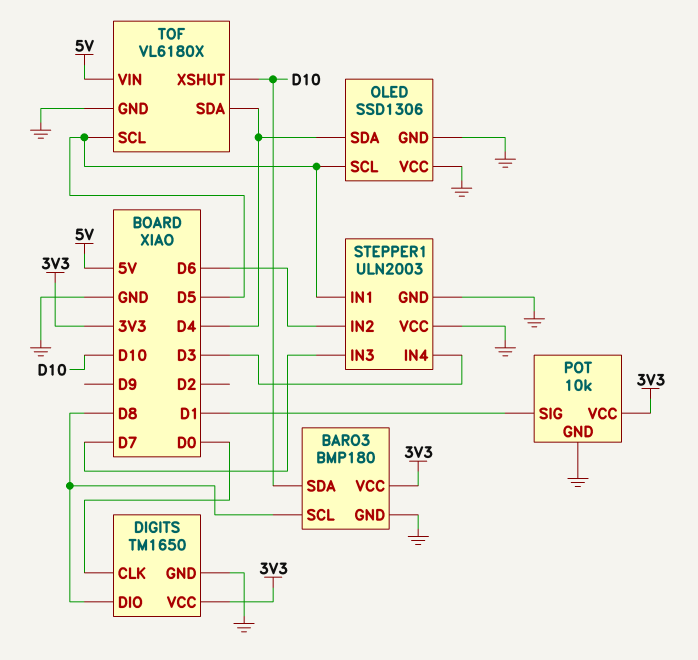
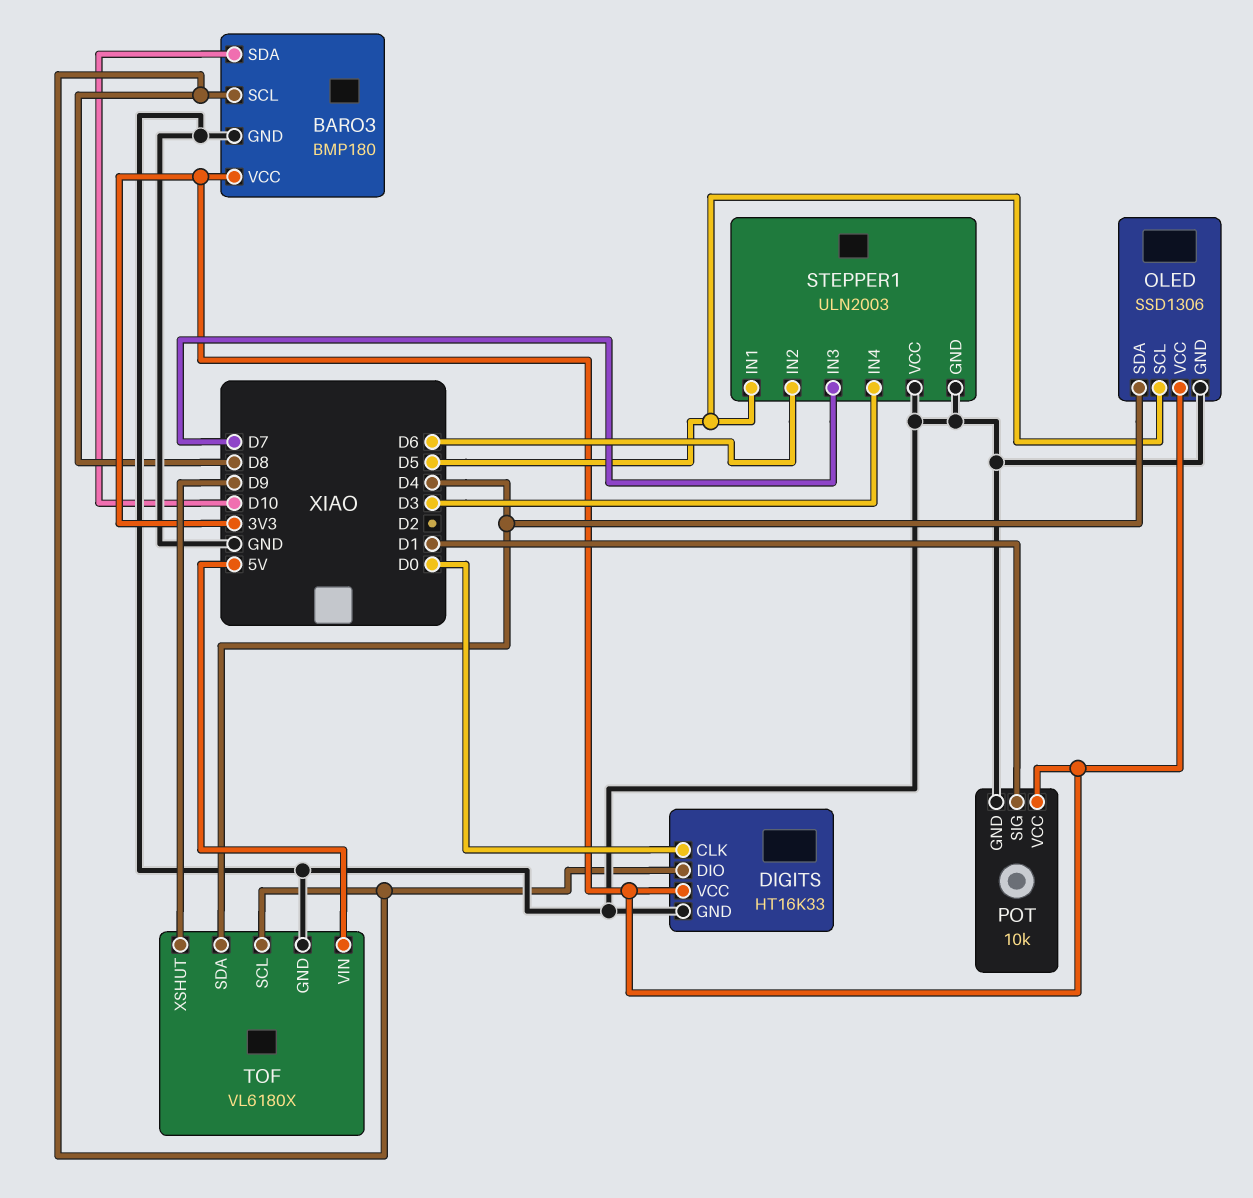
DIGITS: TM1650 -> HT16K33
OLED pin VCC: GND -> 3V3
TOF pin SCL: D5 -> D8
TOF pin XSHUT: D10 -> D9

